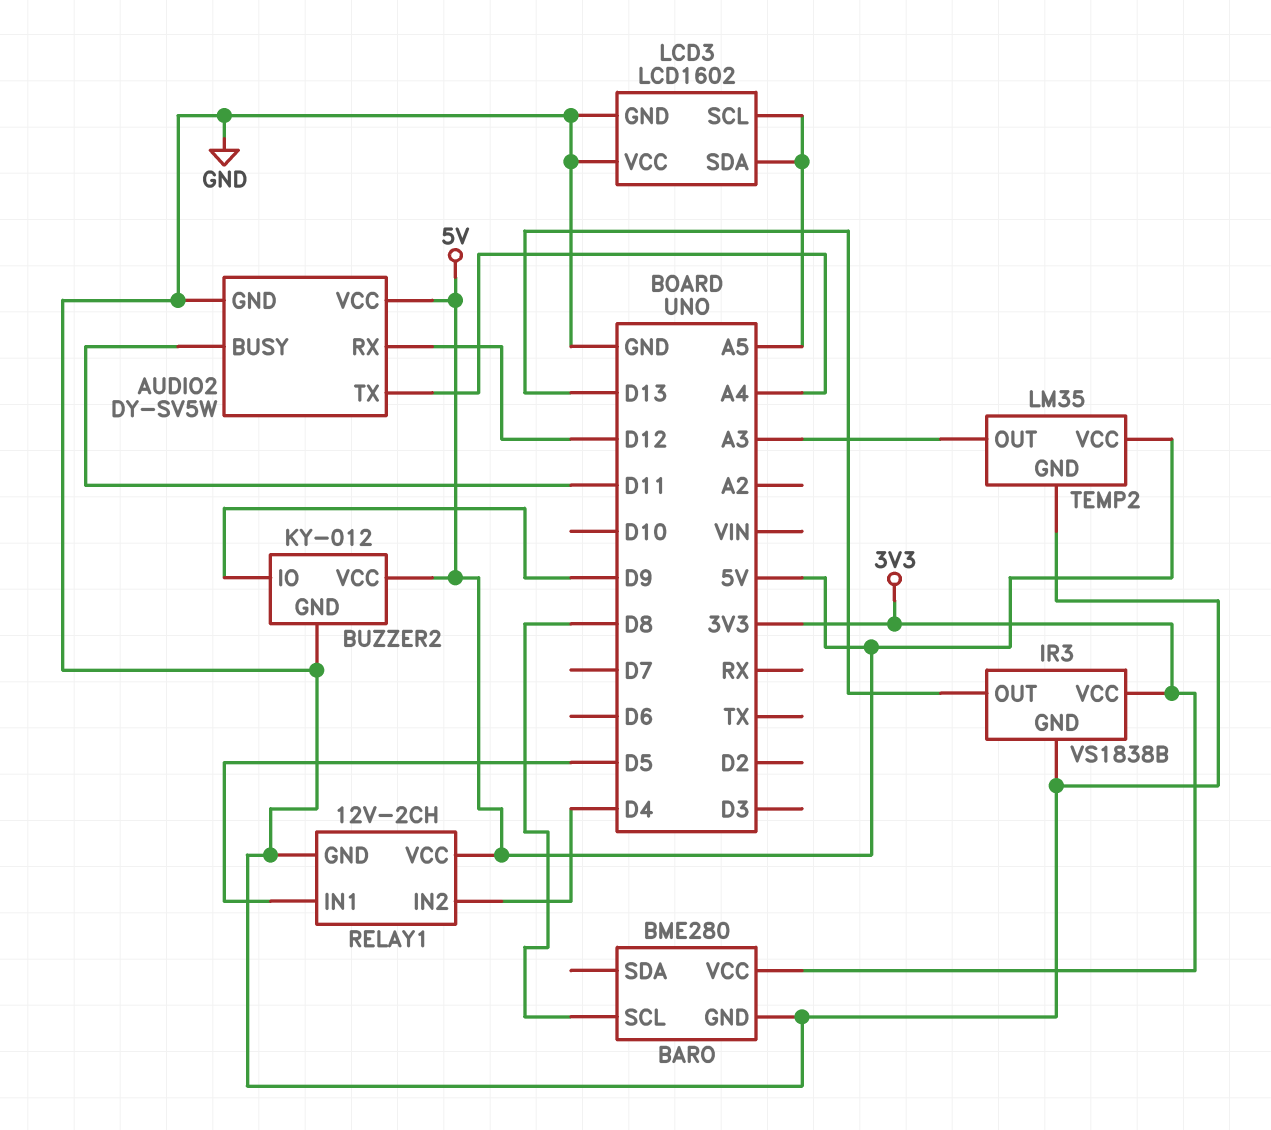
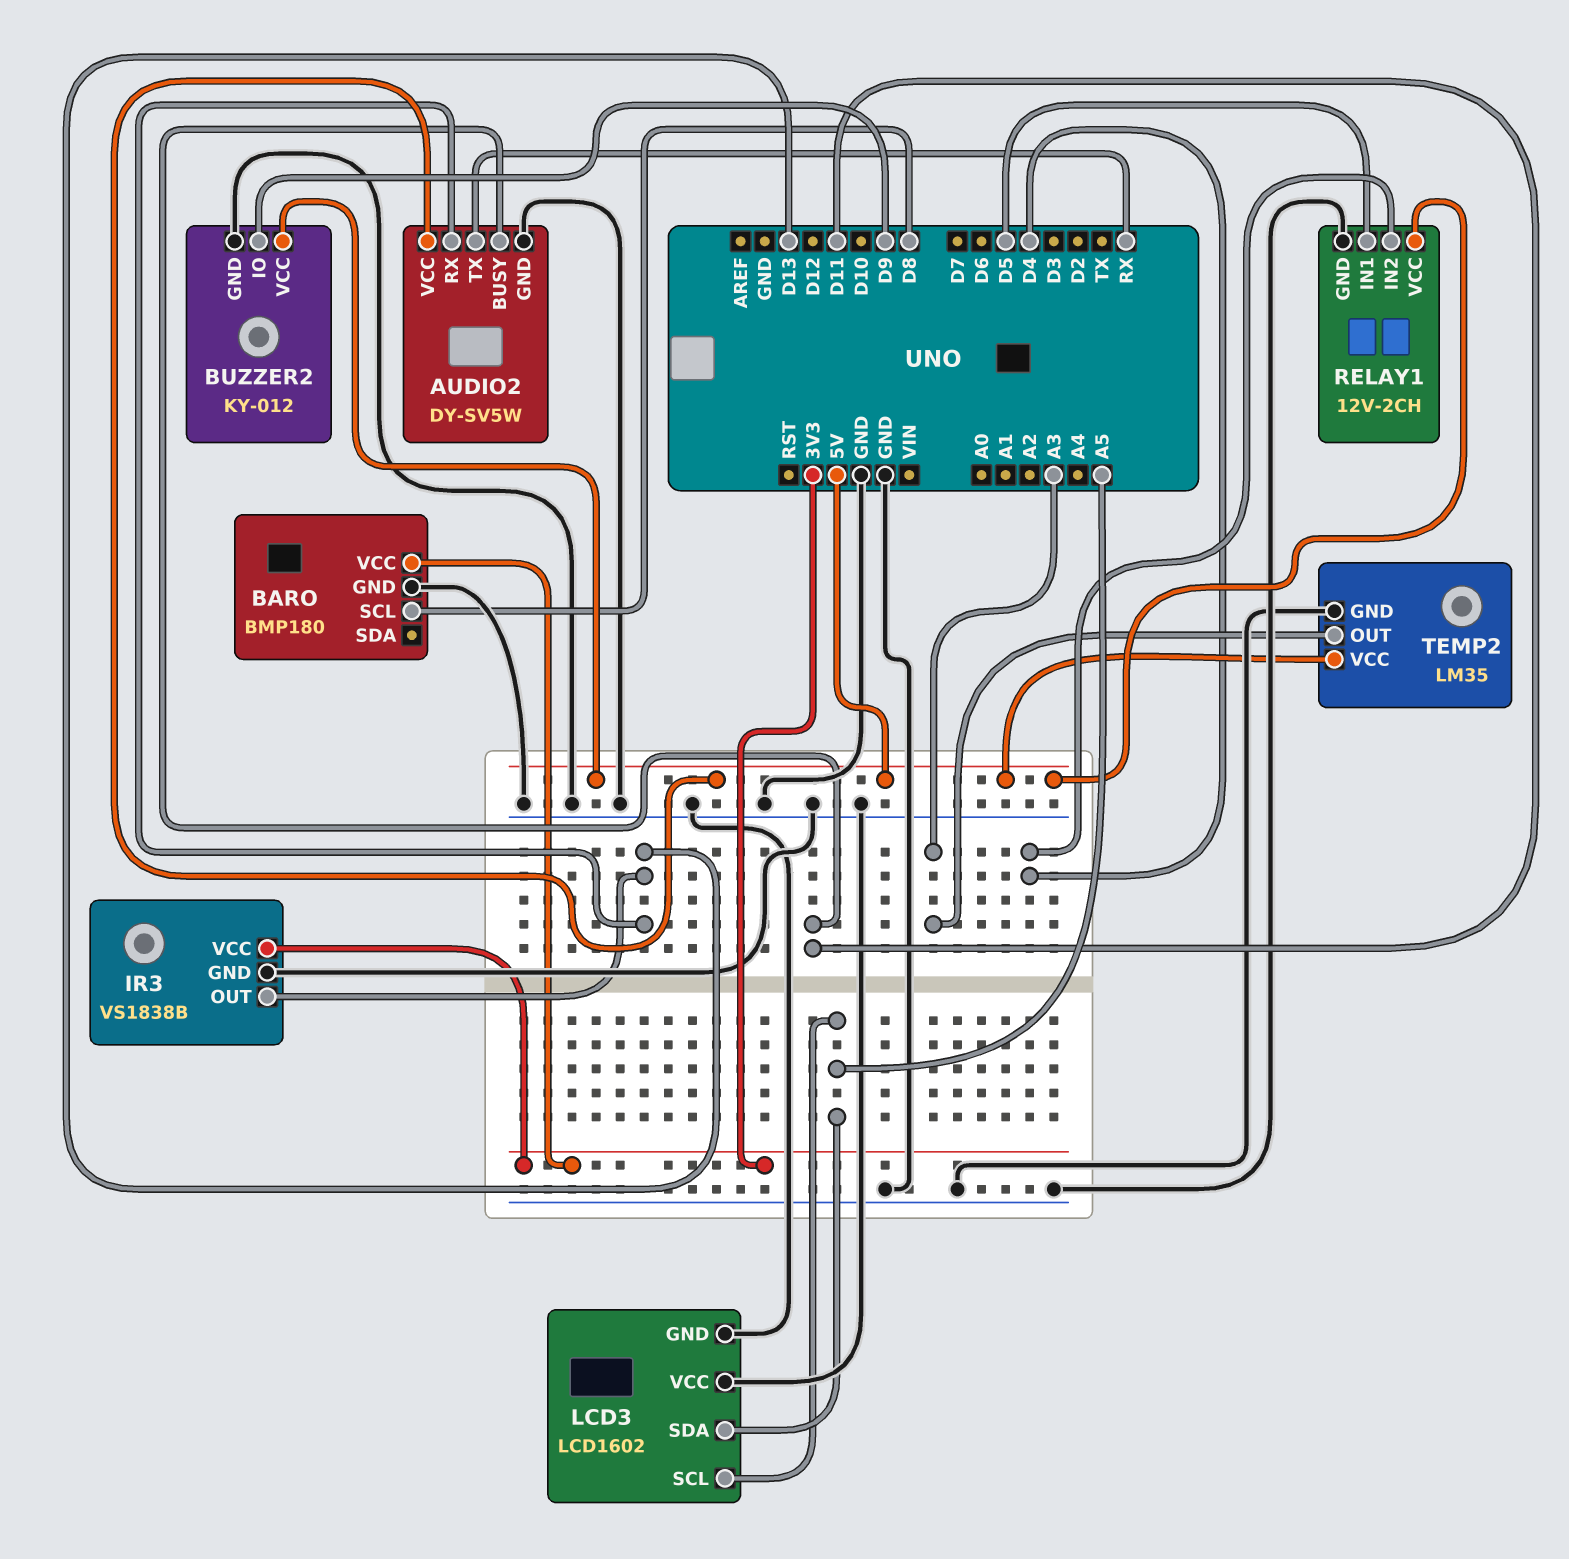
AUDIO2 pin RX: D12 -> D13
AUDIO2 pin TX: A4 -> RX
BARO: BME280 -> BMP180

